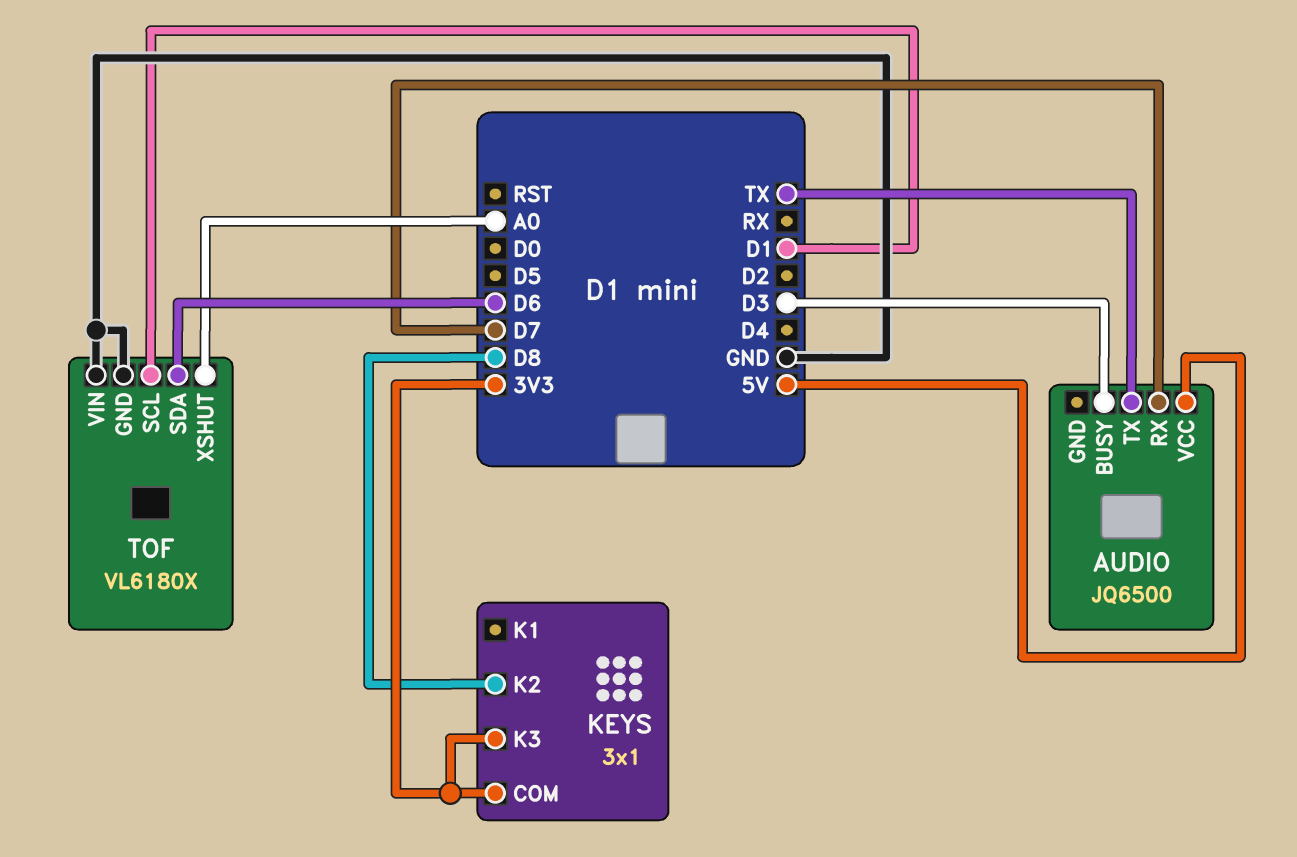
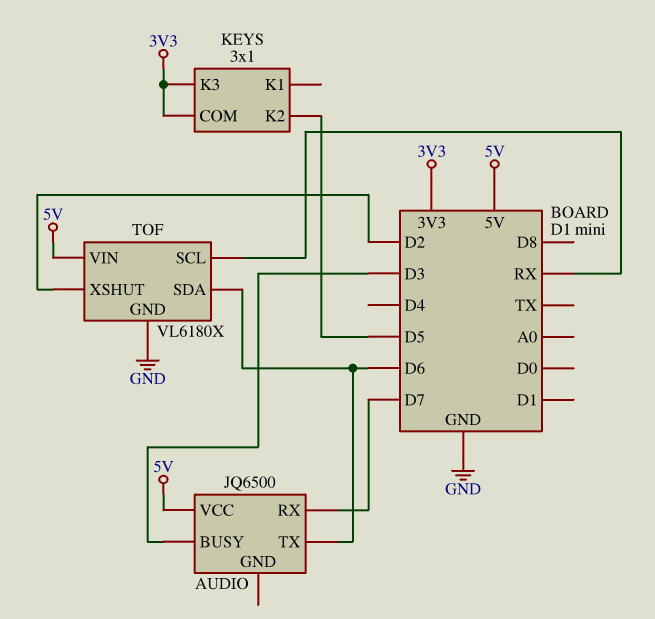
AUDIO pin TX: TX -> D6
KEYS pin K2: D8 -> D5
TOF pin SCL: D1 -> RX
TOF pin VIN: GND -> 5V
TOF pin XSHUT: A0 -> D2

